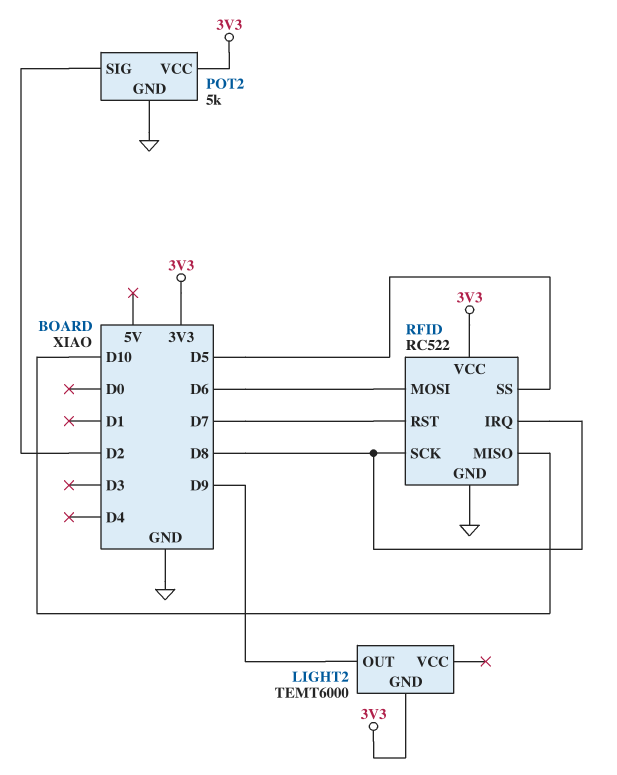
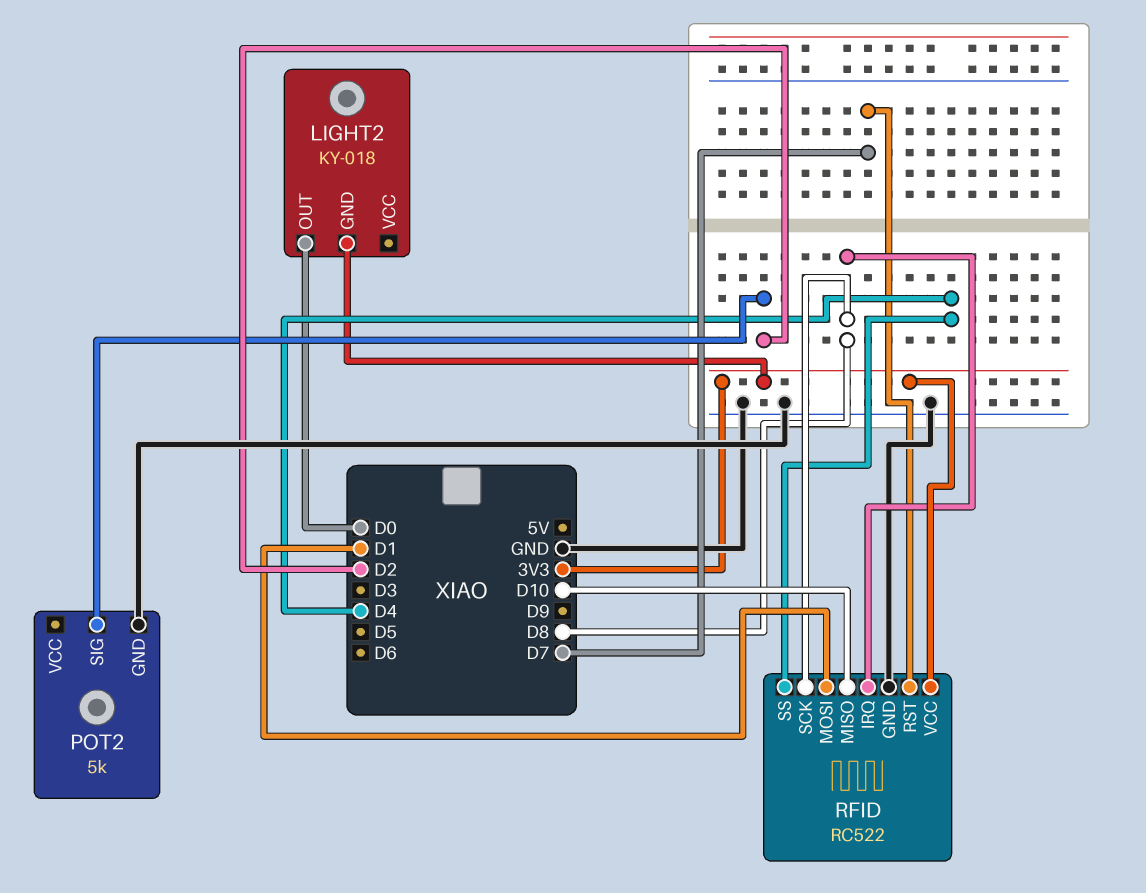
LIGHT2: TEMT6000 -> KY-018
LIGHT2 pin OUT: D9 -> D0
POT2 pin VCC: 3V3 -> none
RFID pin MOSI: D6 -> D1
RFID pin SS: D5 -> D4

